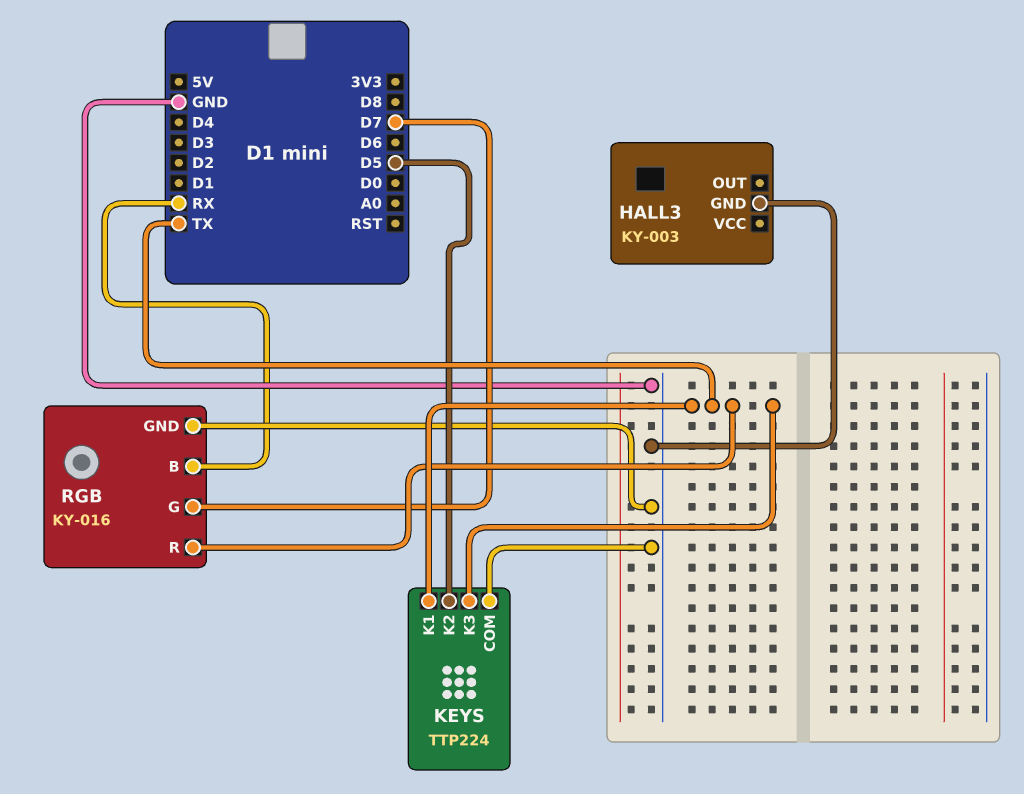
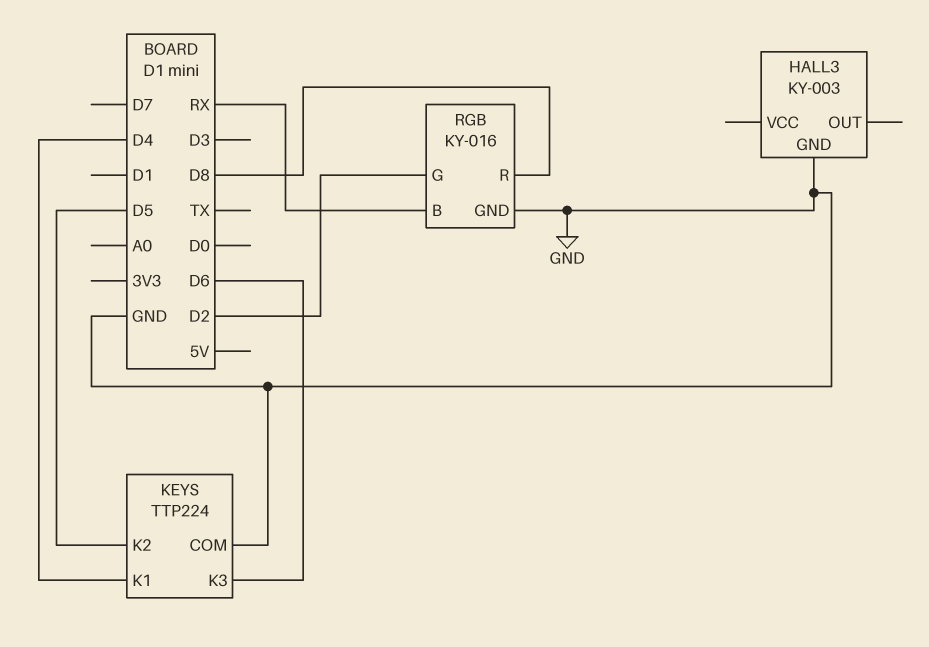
KEYS pin K1: TX -> D4
KEYS pin K3: TX -> D6
RGB pin G: D7 -> D2
RGB pin R: TX -> D8

